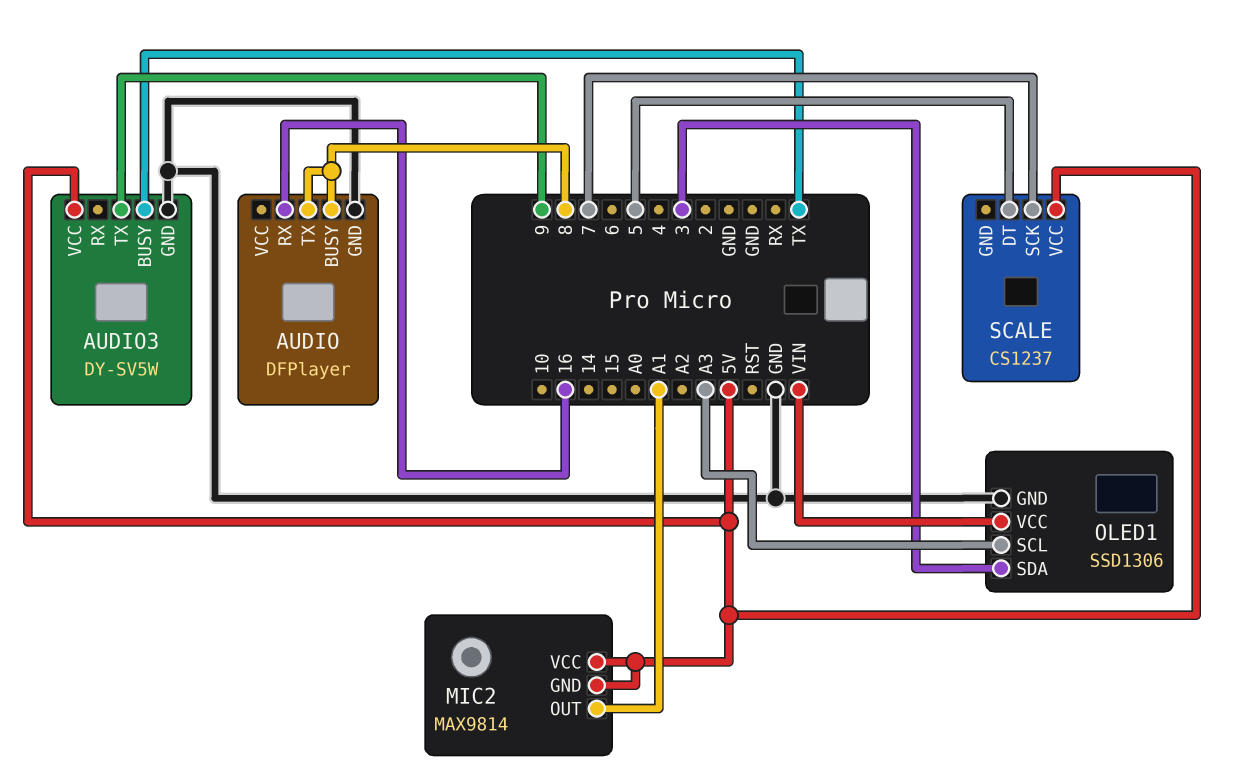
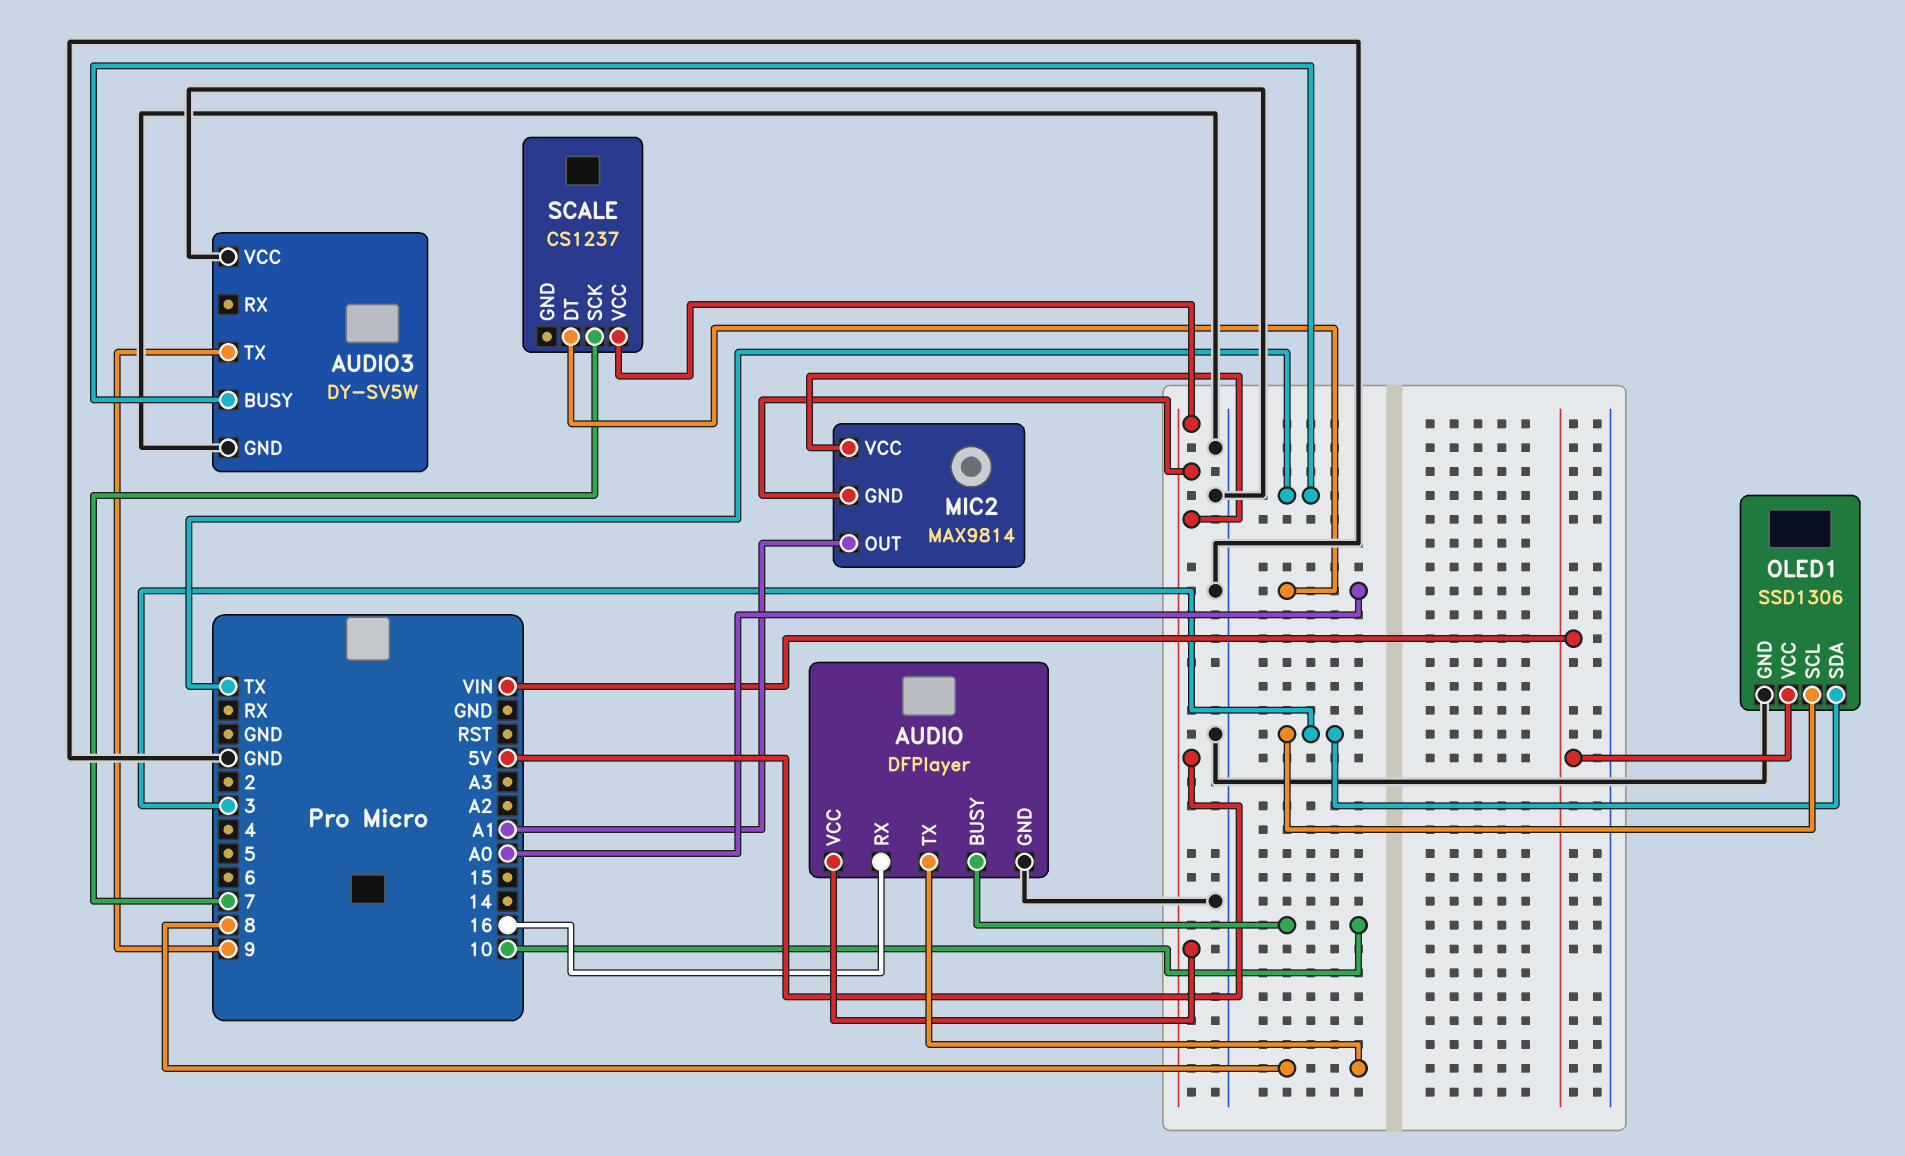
AUDIO pin BUSY: 8 -> 10
AUDIO pin VCC: none -> 5V
AUDIO3 pin VCC: 5V -> GND
OLED1 pin SCL: A3 -> 3
SCALE pin DT: 5 -> A0

